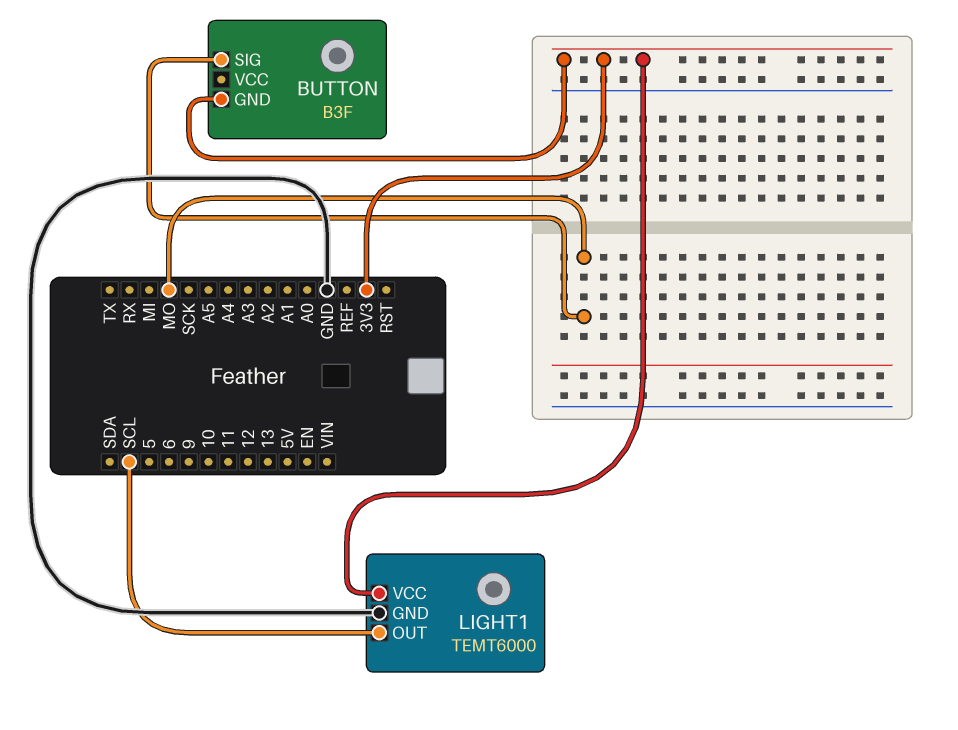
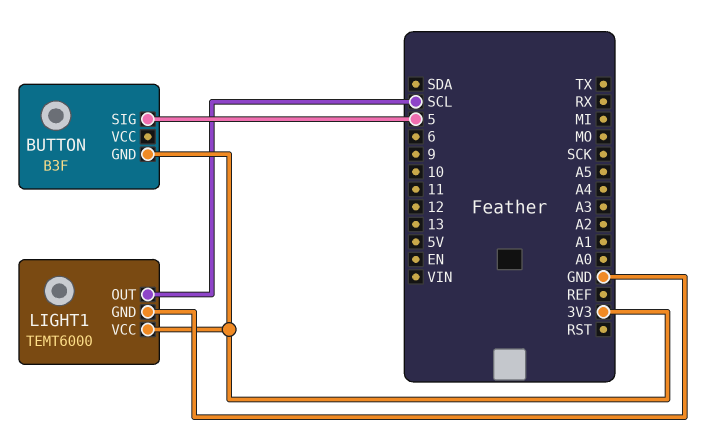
BUTTON pin SIG: MO -> 5

